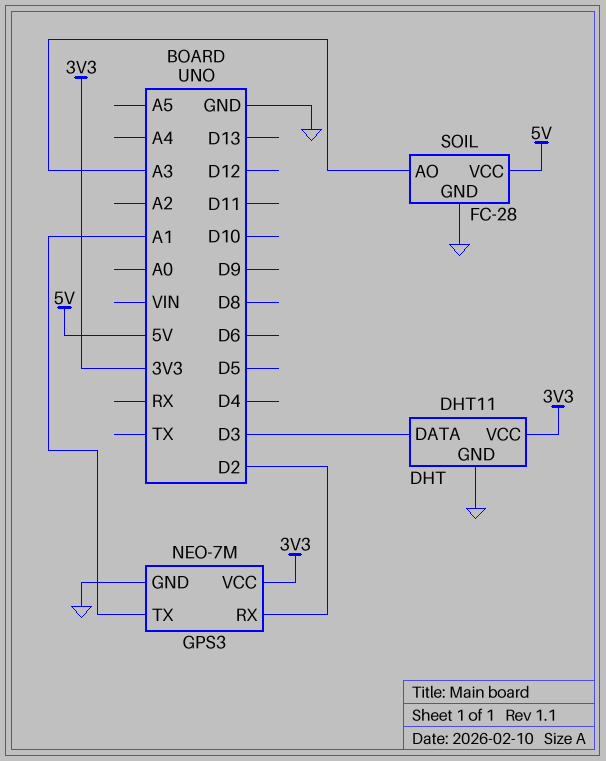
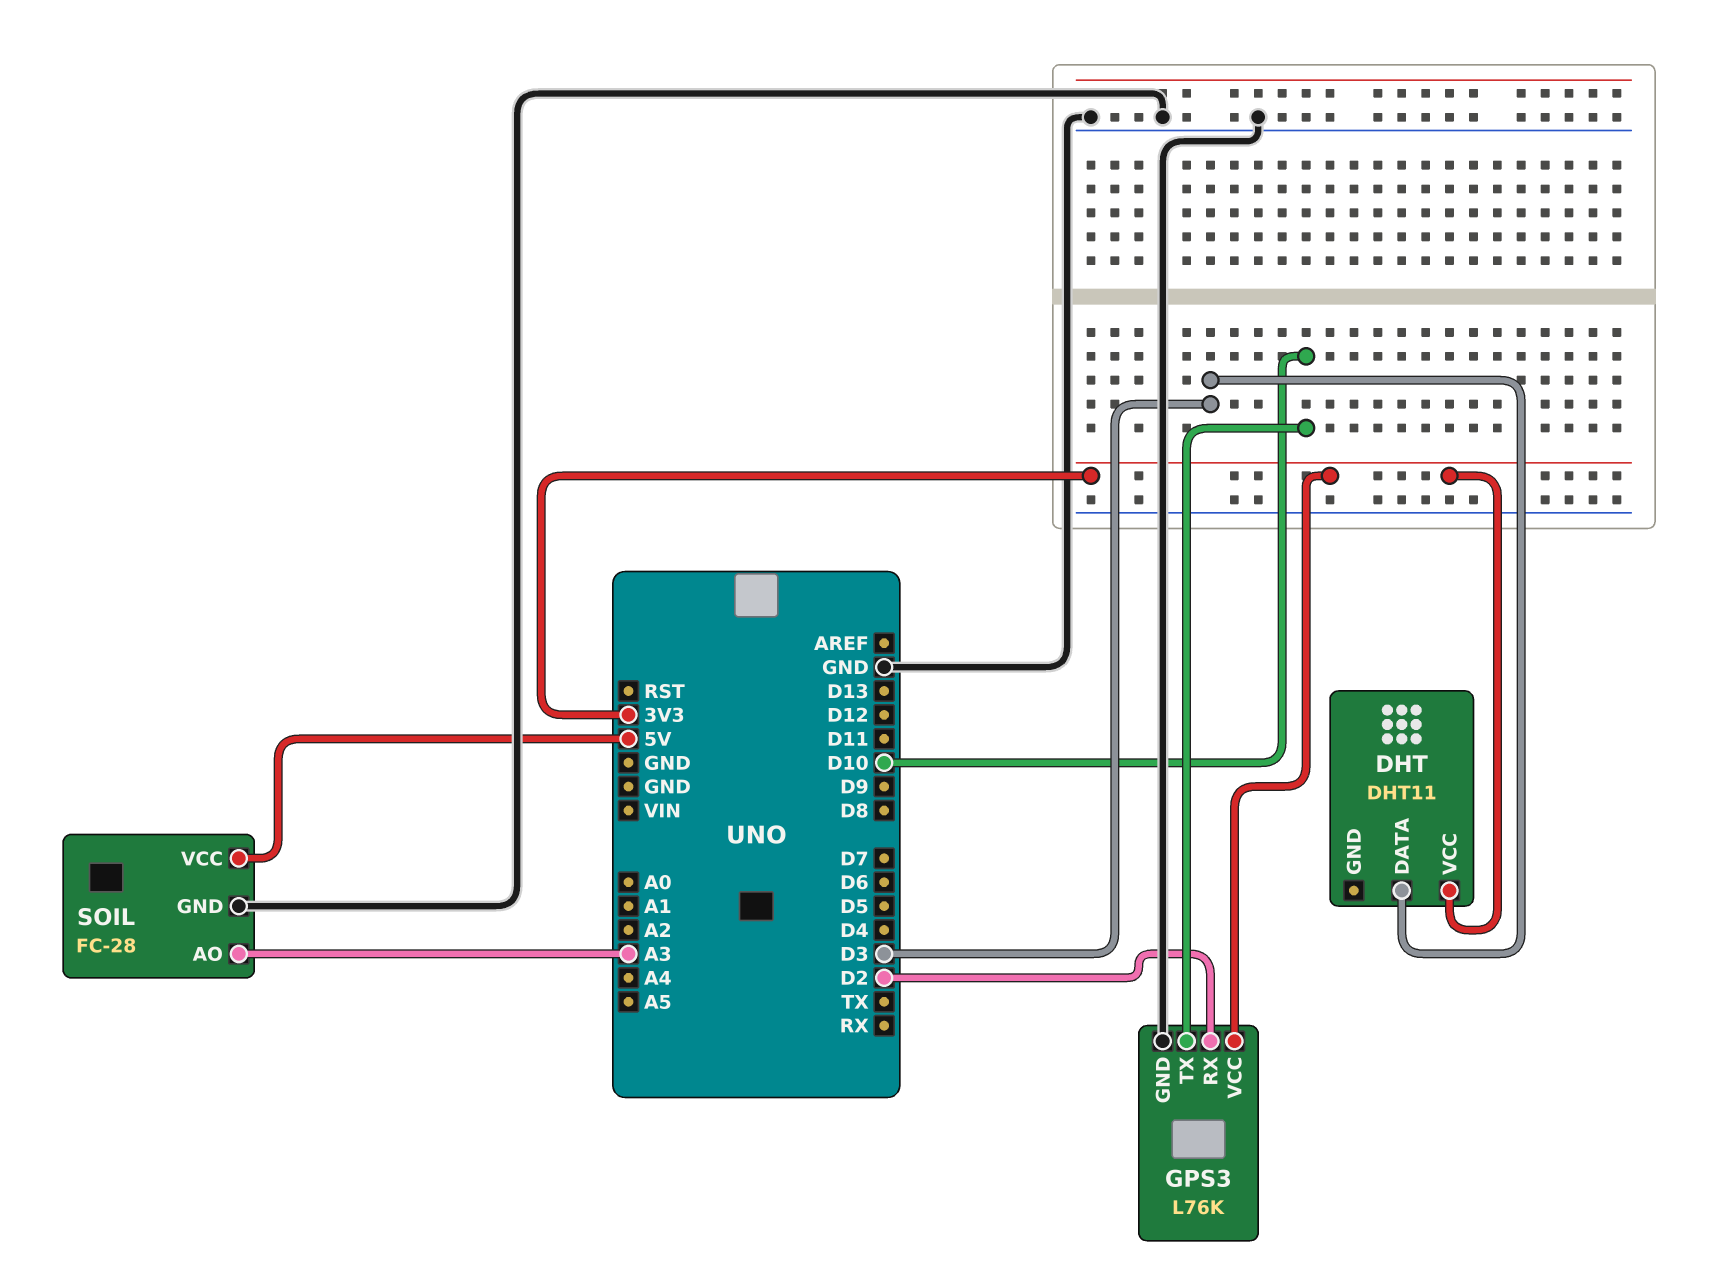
DHT pin GND: GND -> none
GPS3: NEO-7M -> L76K
GPS3 pin TX: A1 -> D10

